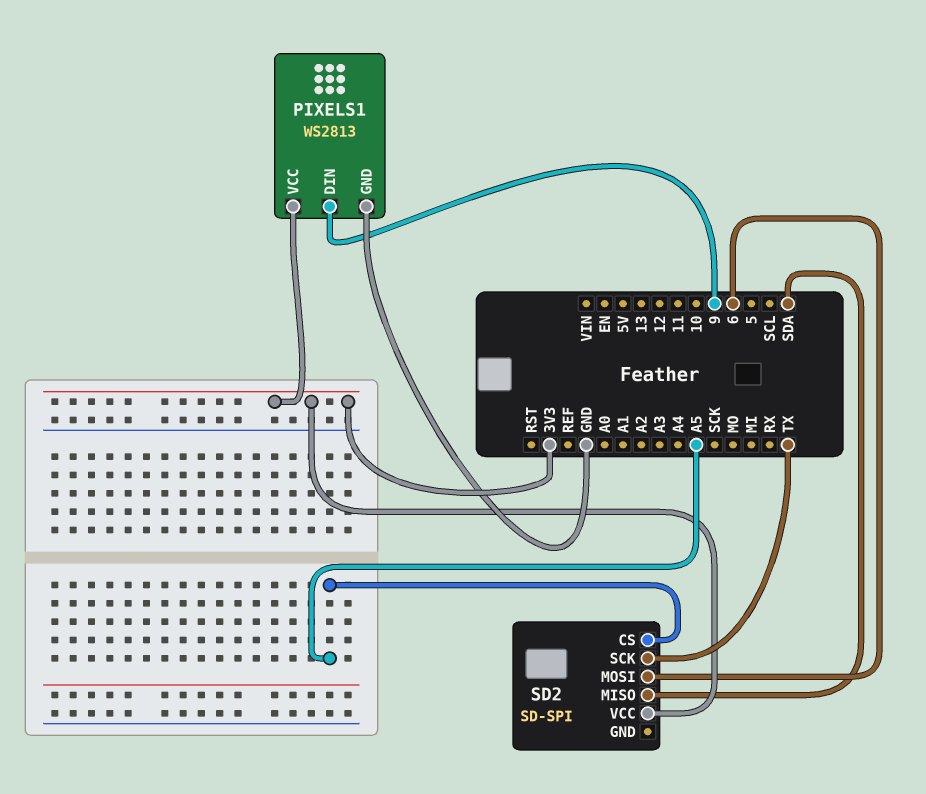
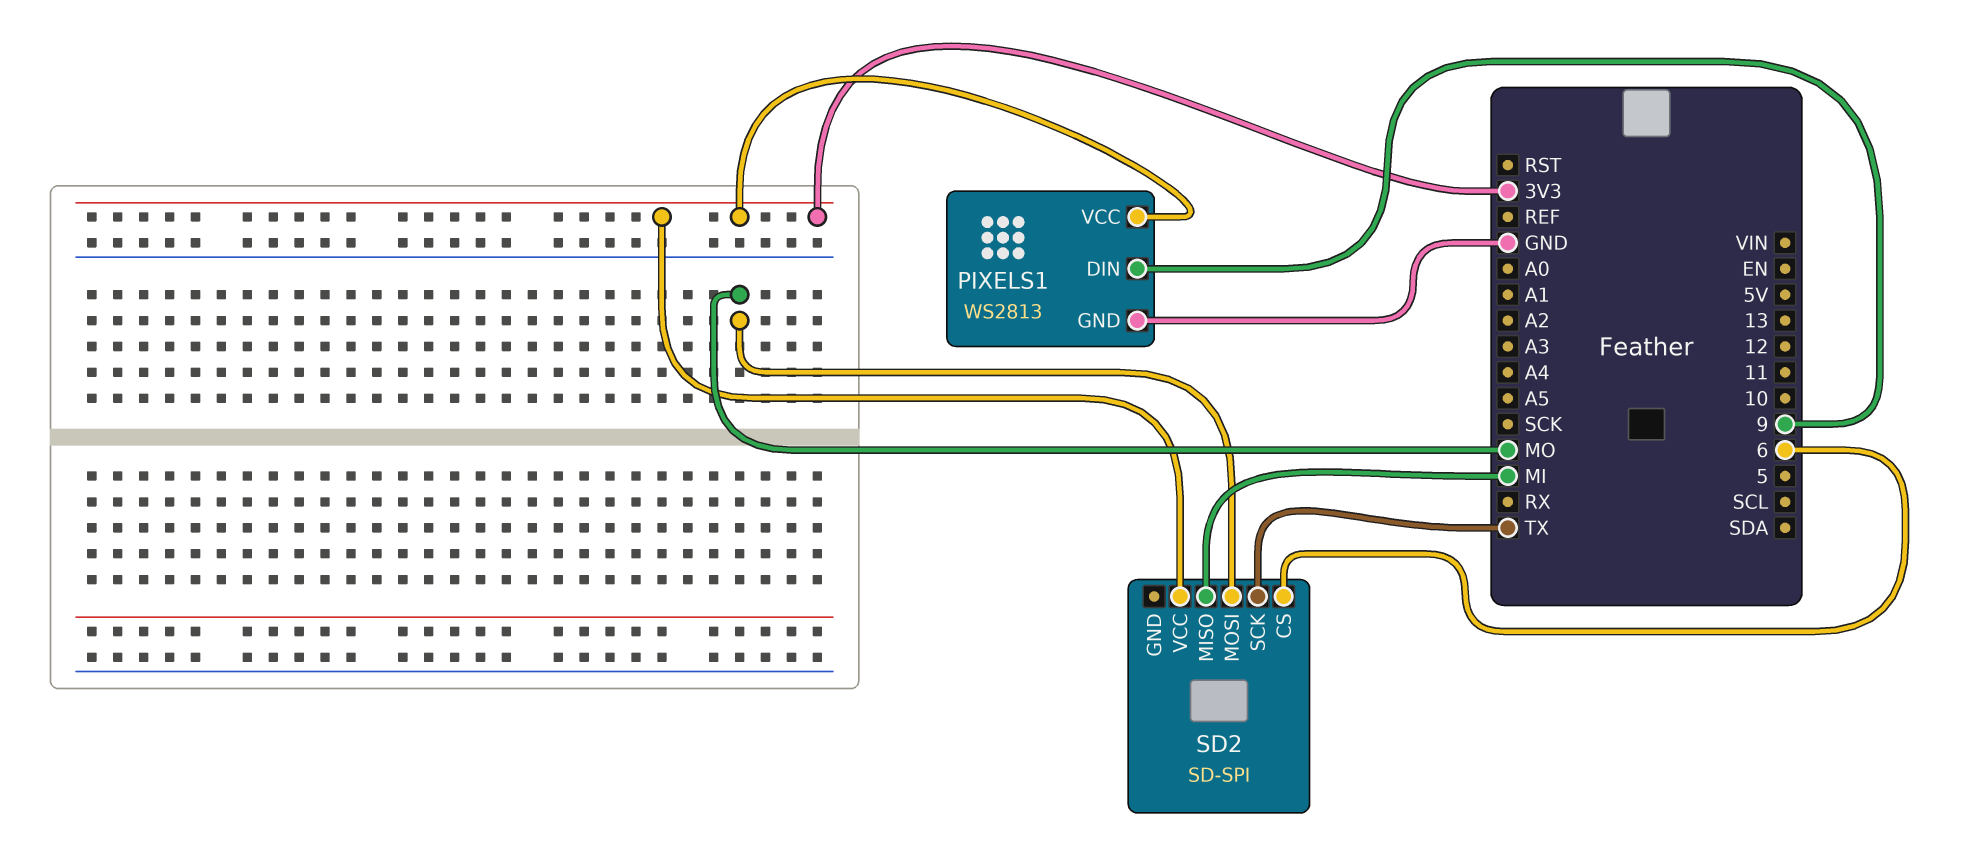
SD2 pin CS: A5 -> 6
SD2 pin MISO: SDA -> MI
SD2 pin MOSI: 6 -> MO

